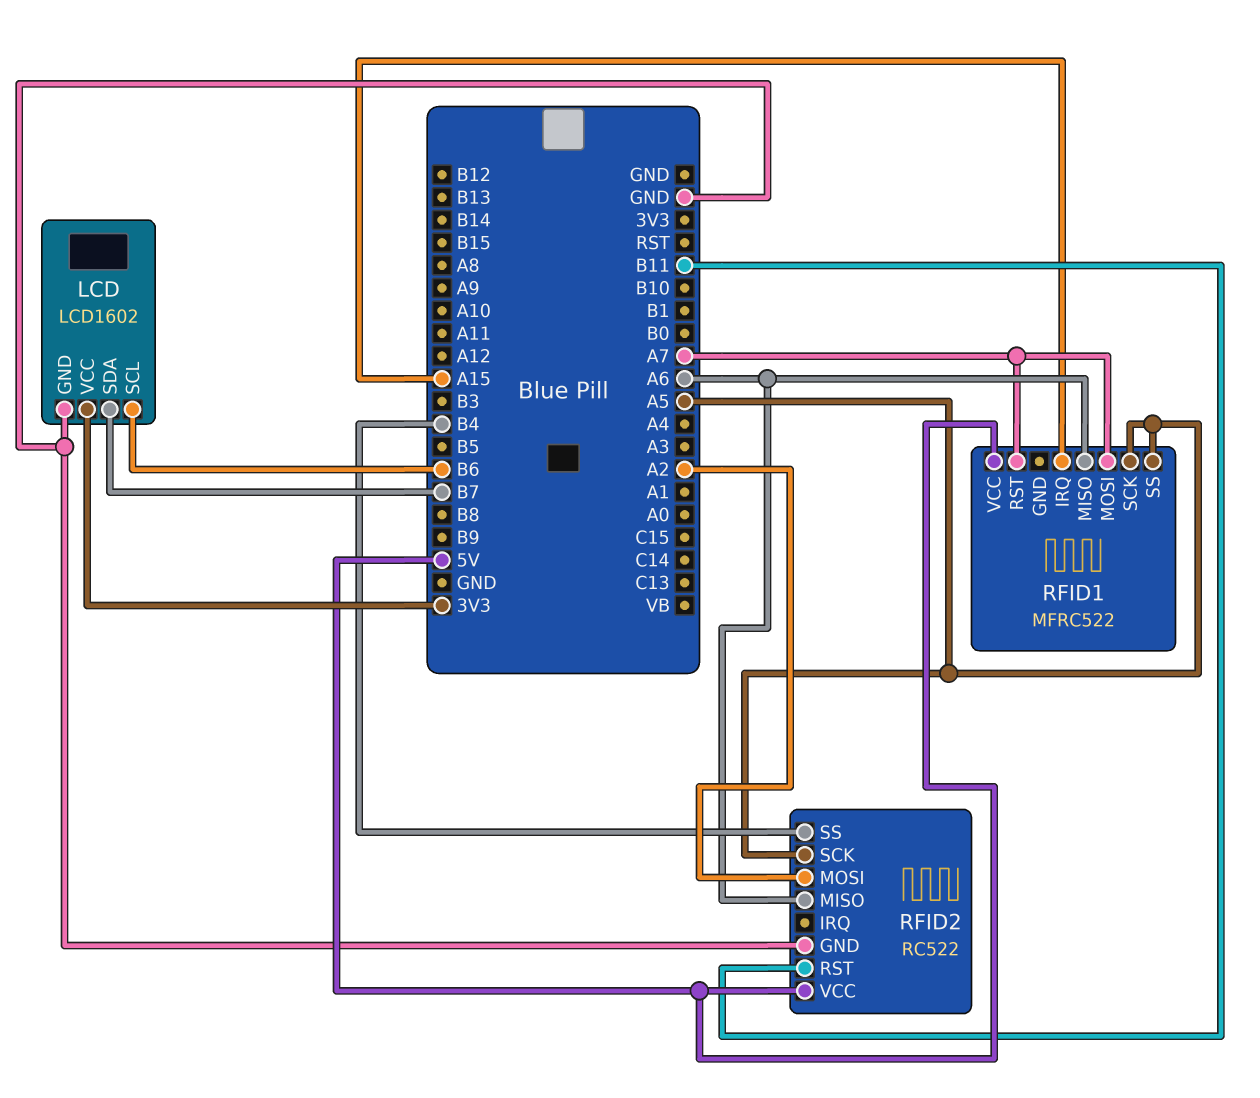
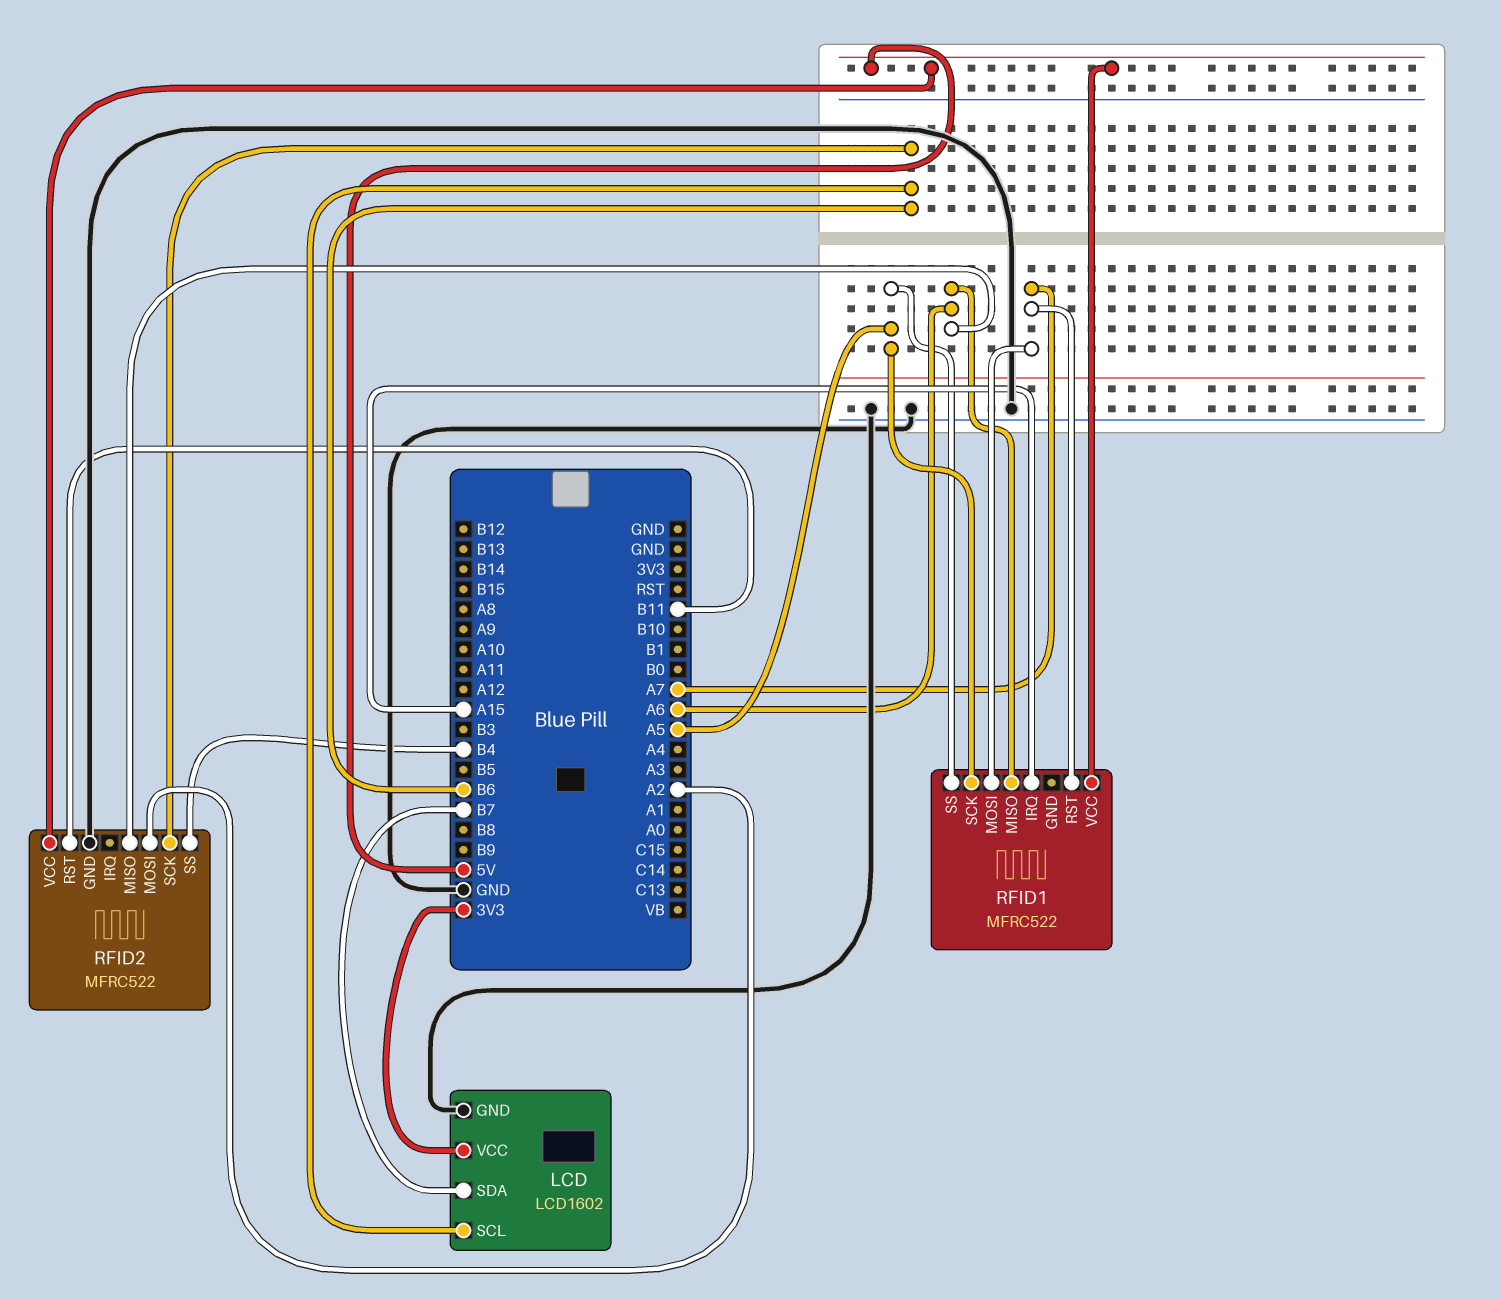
RFID2: RC522 -> MFRC522
RFID2 pin SCK: A5 -> B6

